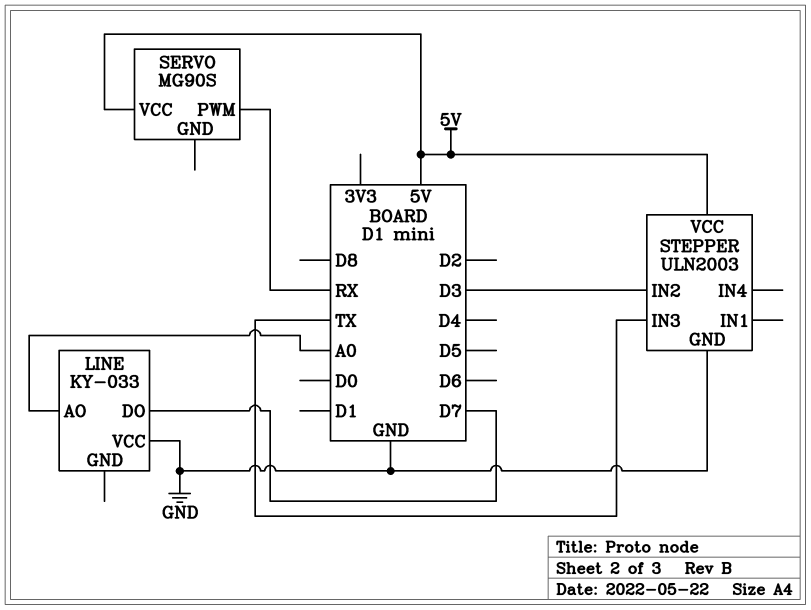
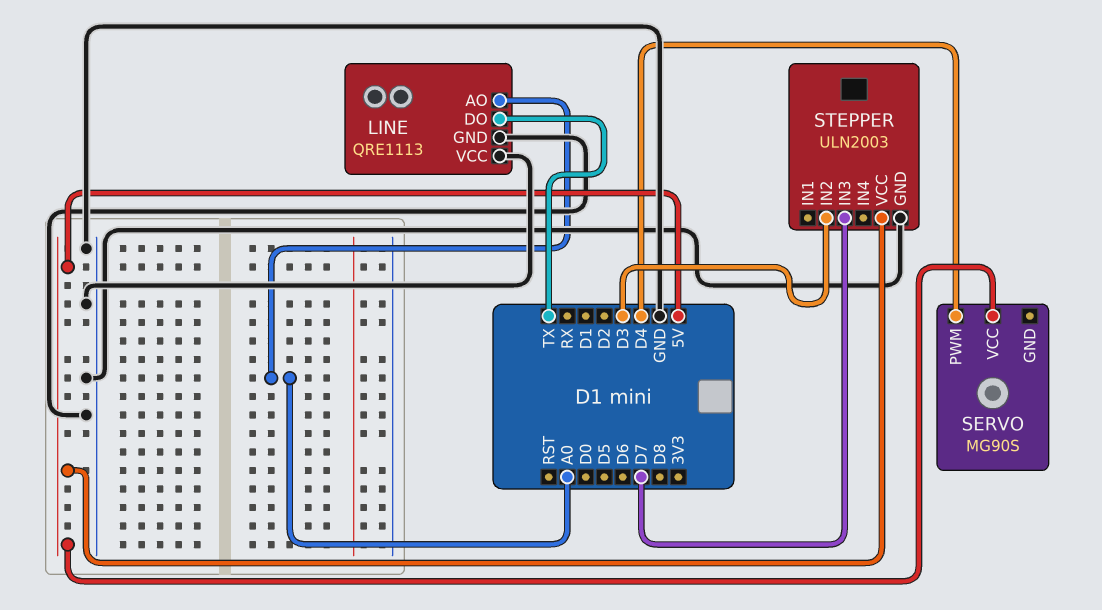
LINE: KY-033 -> QRE1113
LINE pin DO: D7 -> TX
LINE pin GND: none -> GND
SERVO pin PWM: RX -> D4
STEPPER pin IN3: TX -> D7

